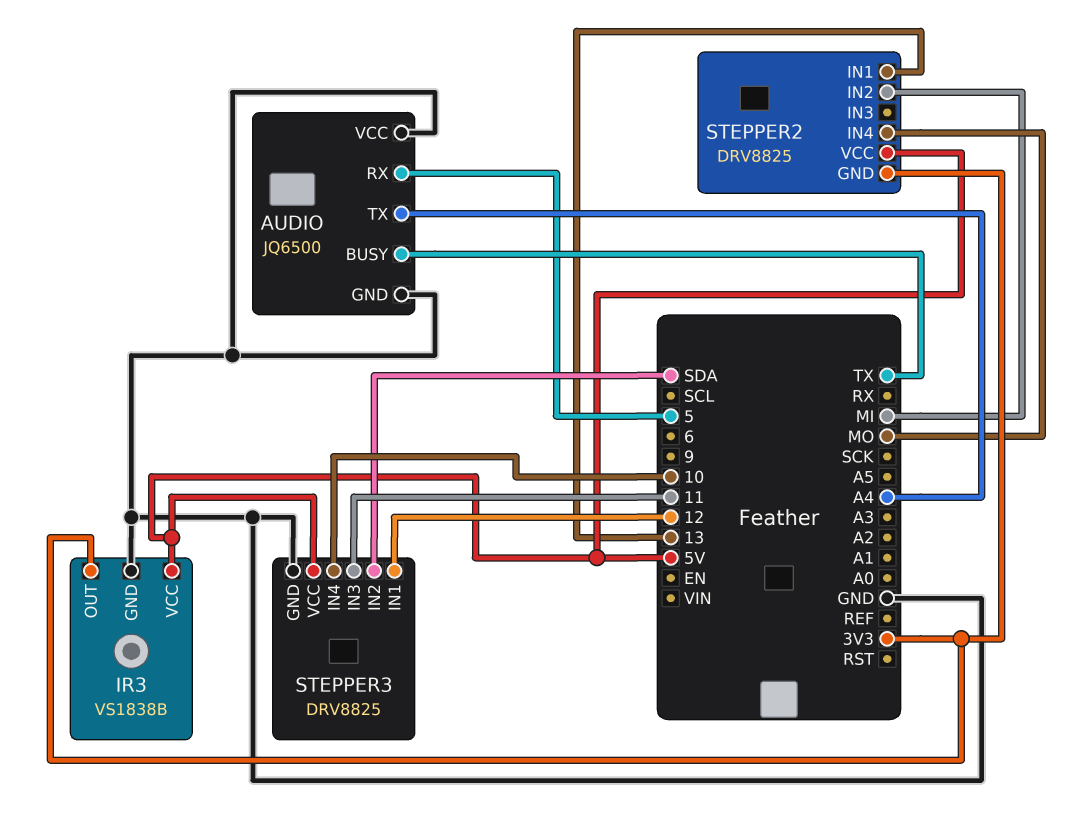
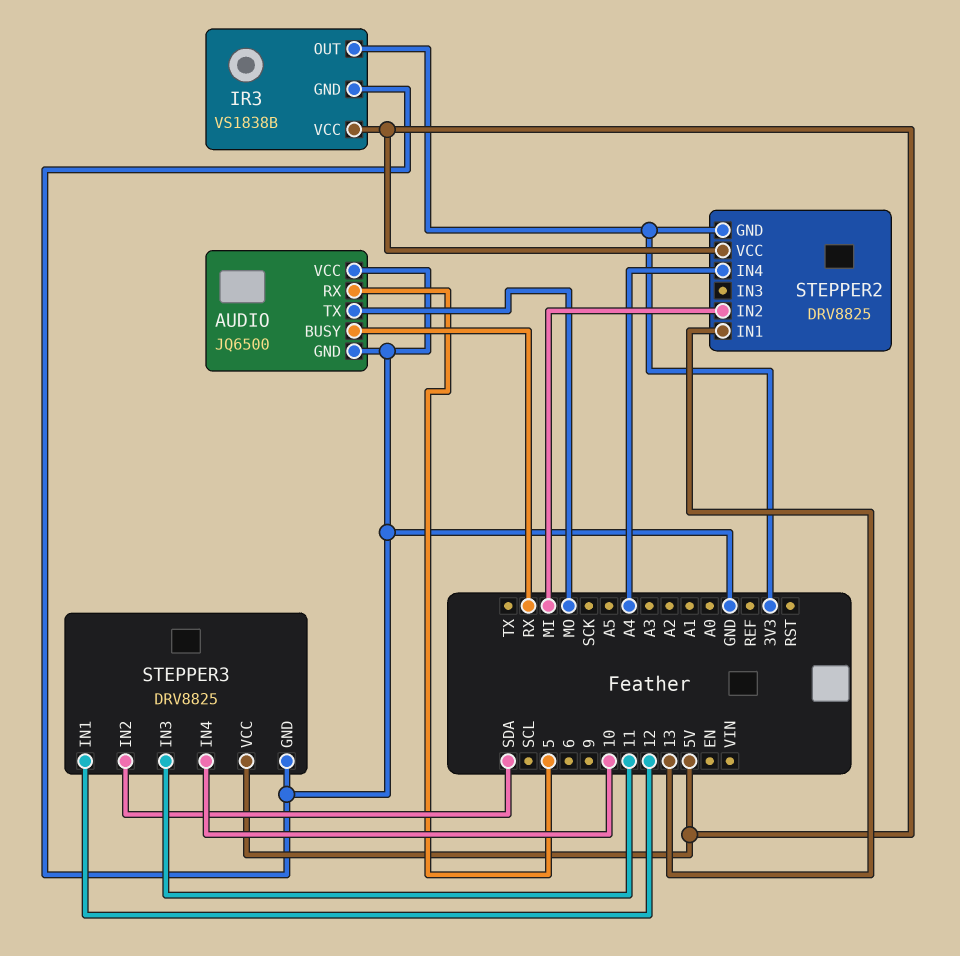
AUDIO pin BUSY: TX -> RX
AUDIO pin TX: A4 -> MO
STEPPER2 pin IN4: MO -> A4

